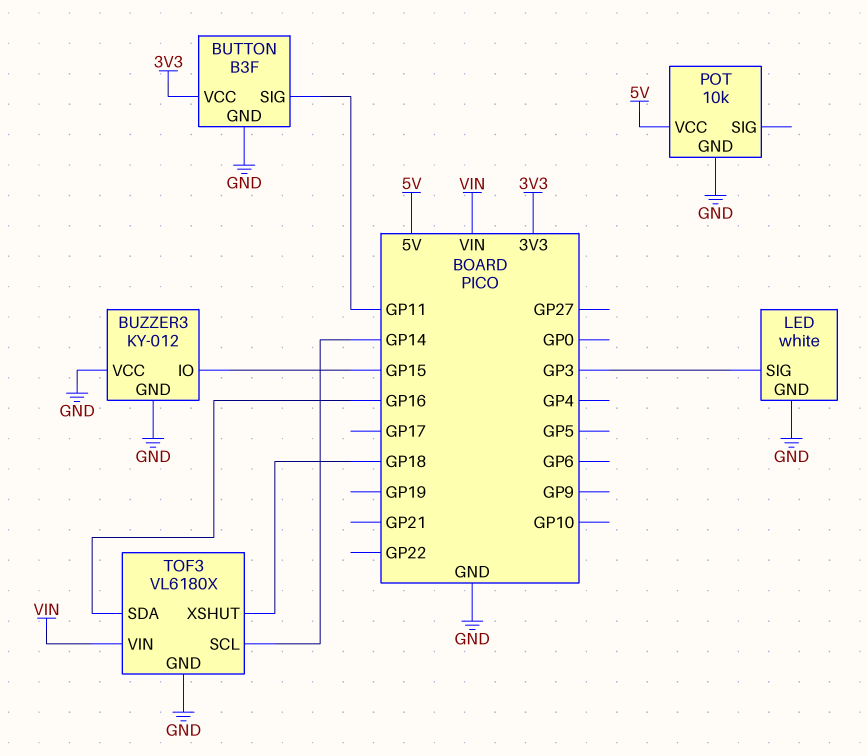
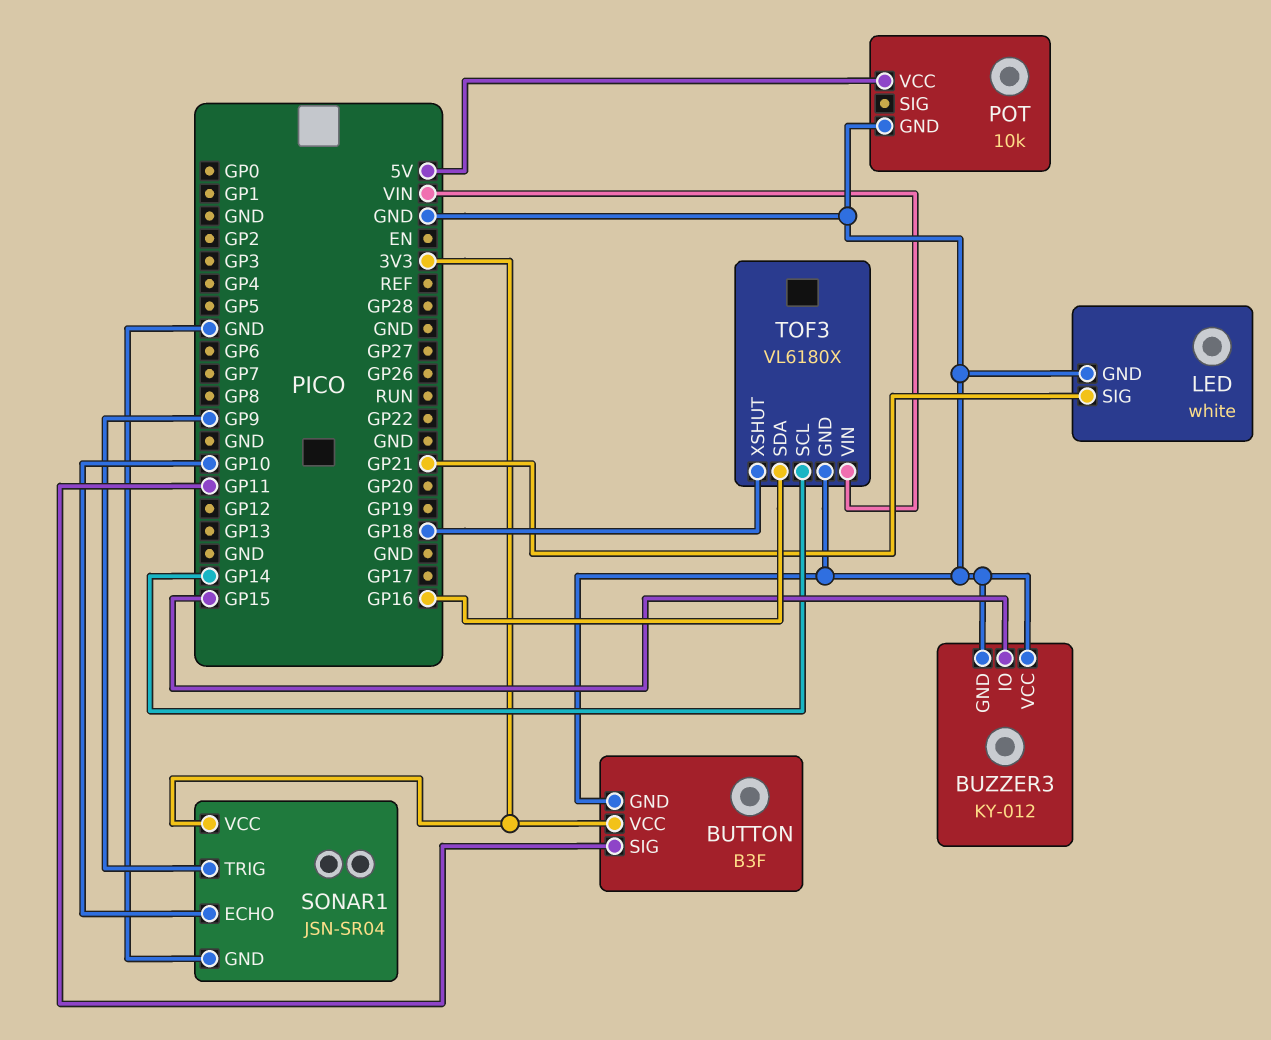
LED pin SIG: GP3 -> GP21
SONAR1: none -> JSN-SR04
SONAR1 pin ECHO: none -> GP10
SONAR1 pin GND: none -> GND
SONAR1 pin TRIG: none -> GP9
SONAR1 pin VCC: none -> 3V3

